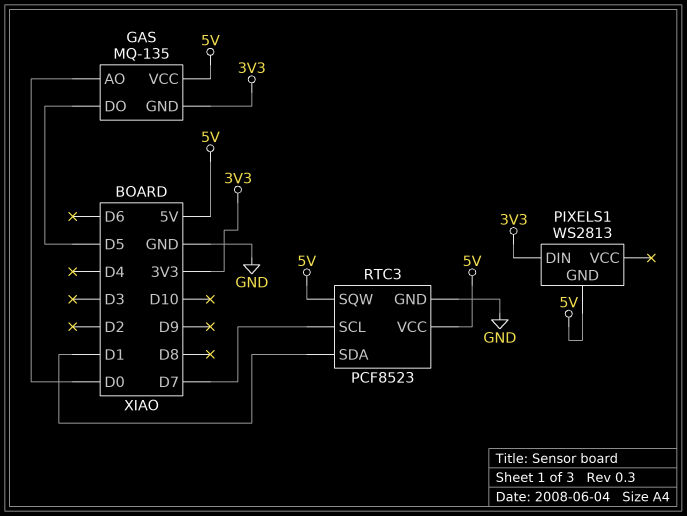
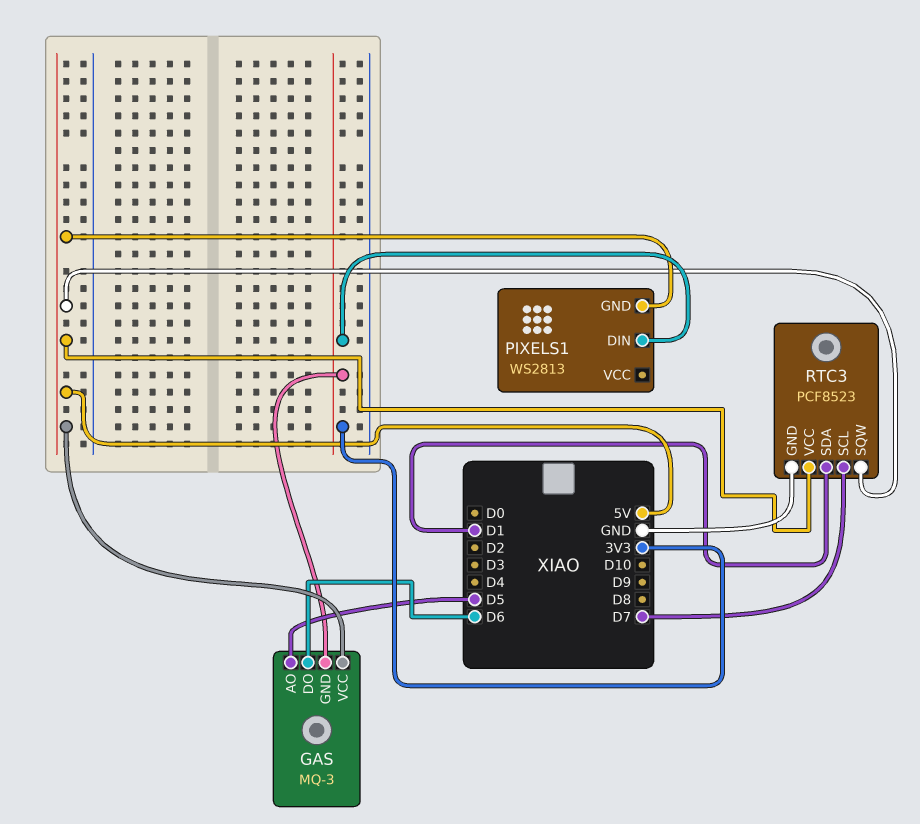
GAS: MQ-135 -> MQ-3
GAS pin AO: D0 -> D5
GAS pin DO: D5 -> D6

